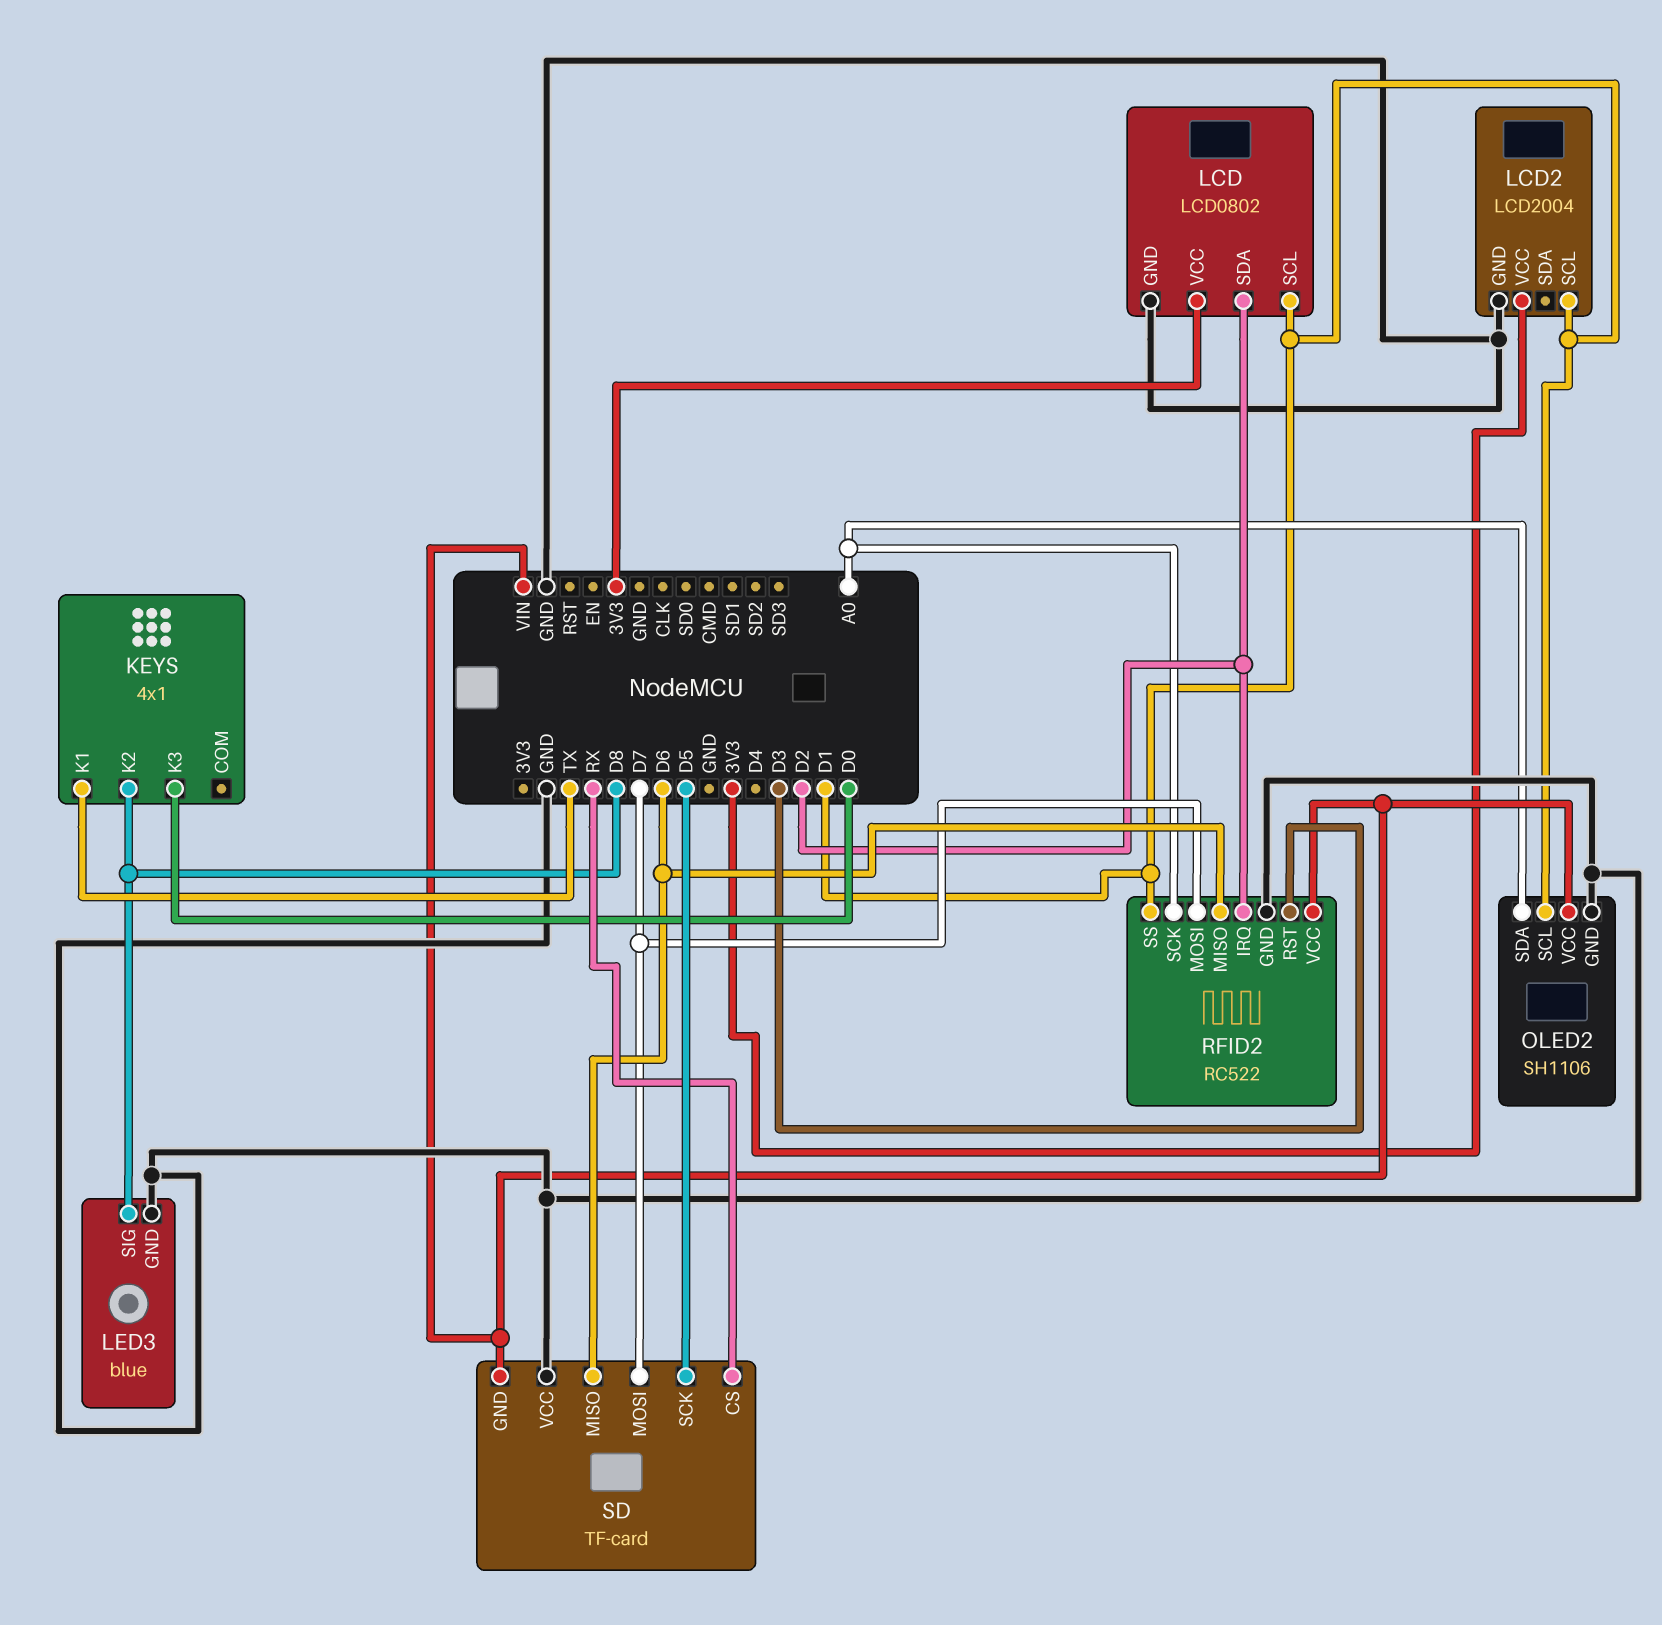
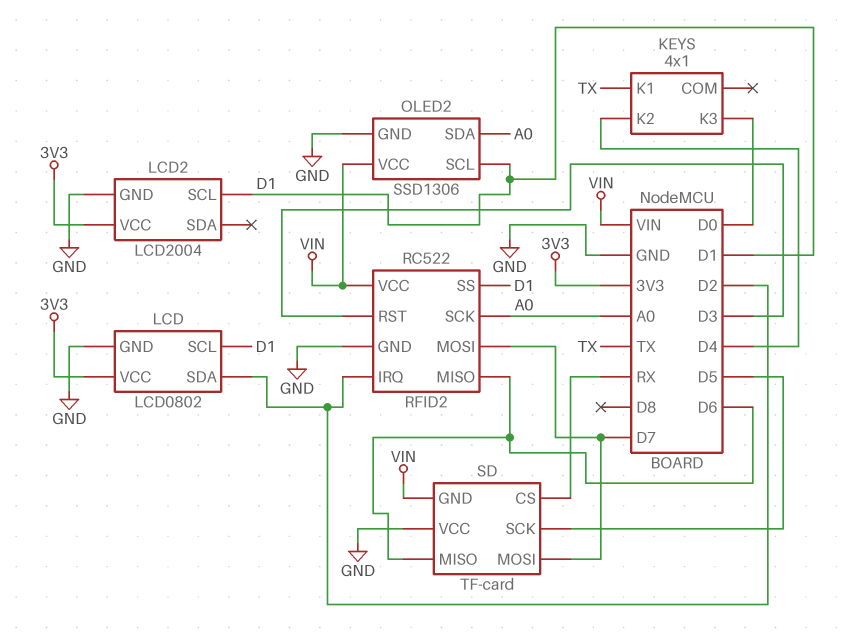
KEYS pin K2: D8 -> D4
LED3: blue -> none
LED3 pin GND: GND -> none
LED3 pin SIG: D8 -> none
OLED2: SH1106 -> SSD1306

